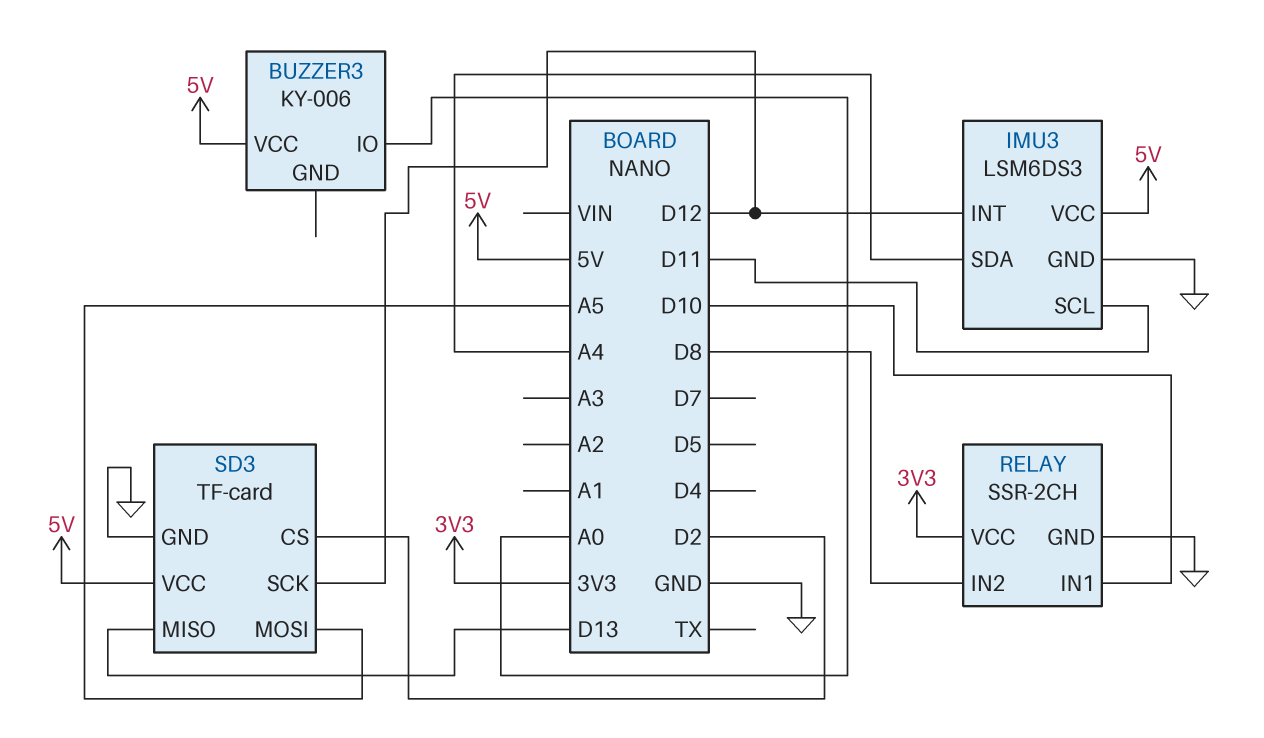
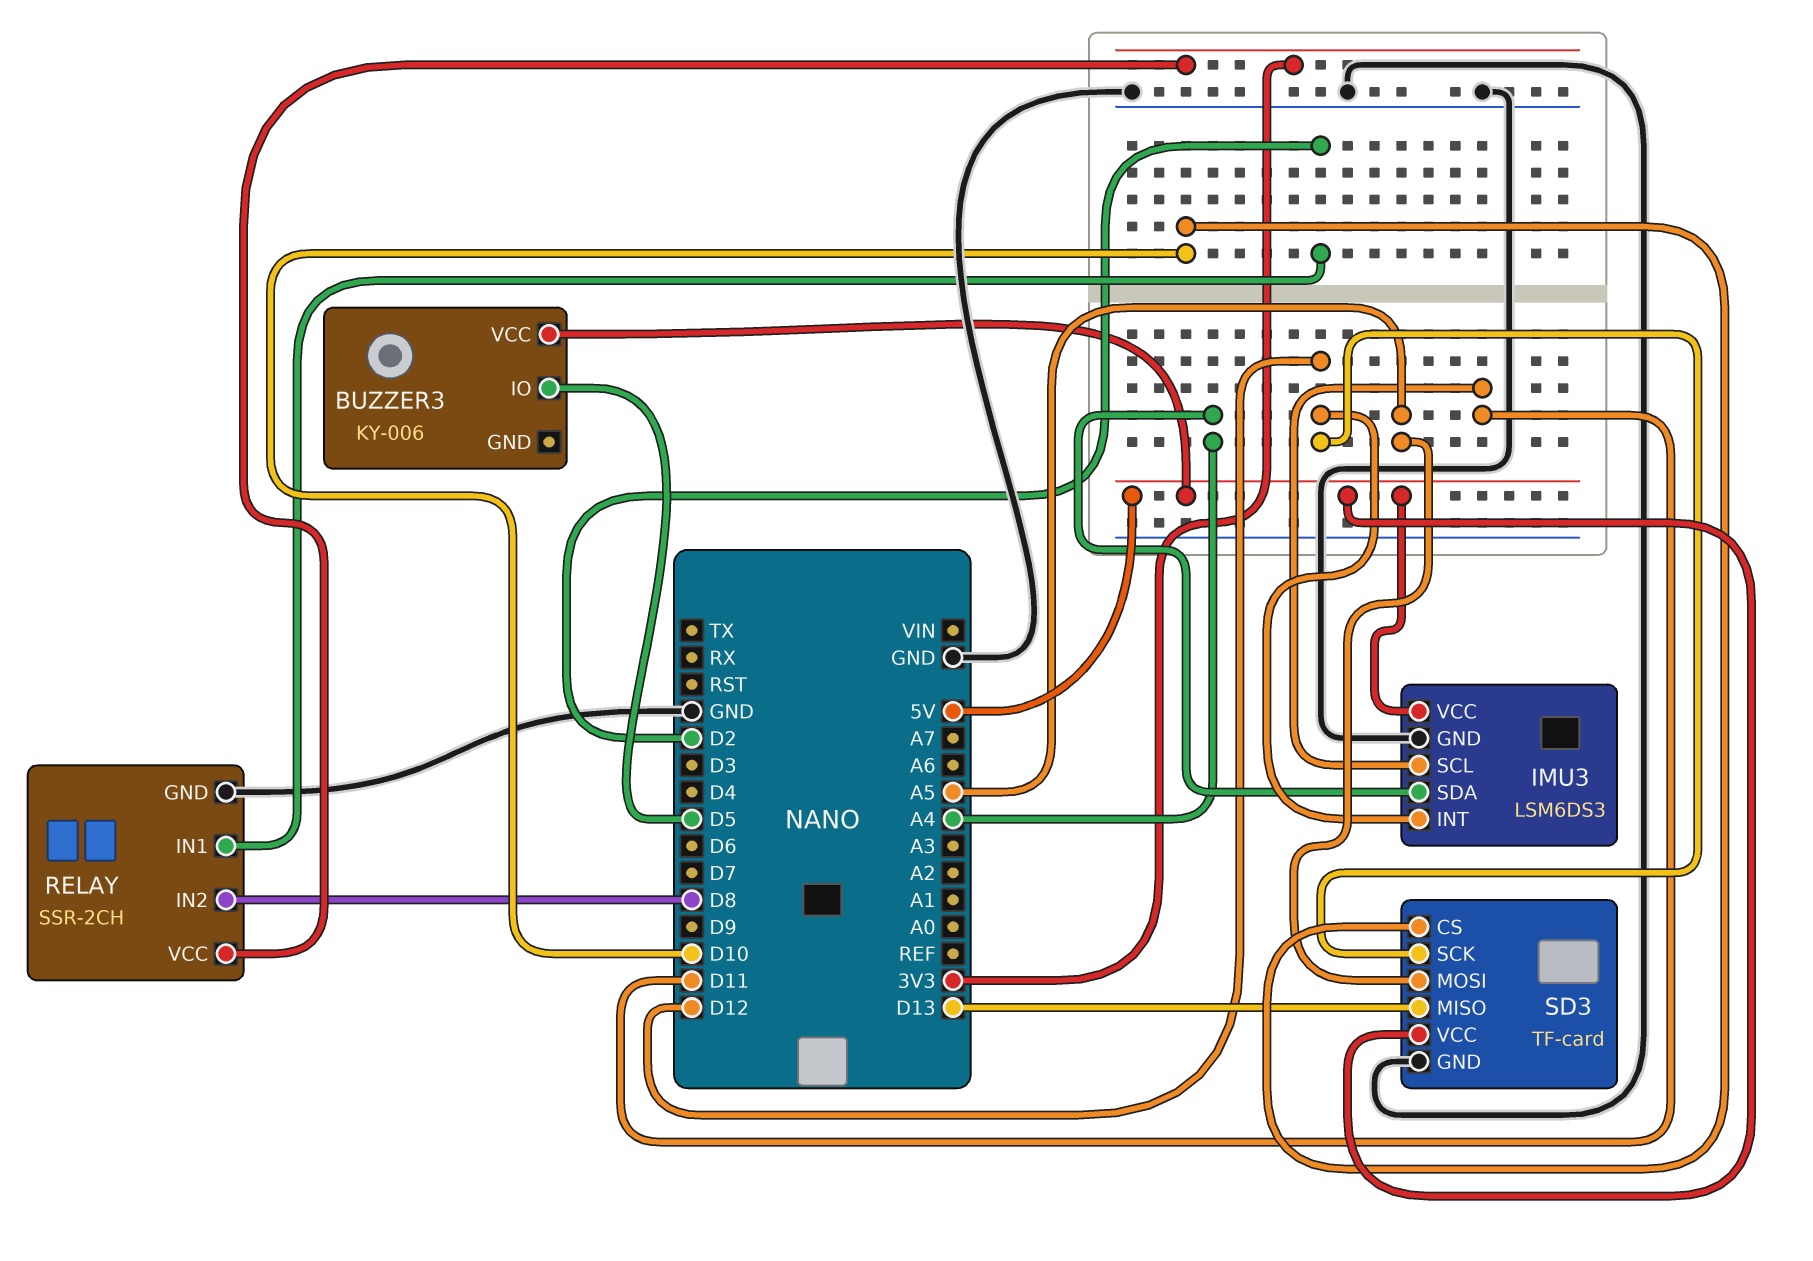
BUZZER3 pin IO: A0 -> D5
RELAY pin IN1: D10 -> D2
SD3 pin CS: D2 -> D10

